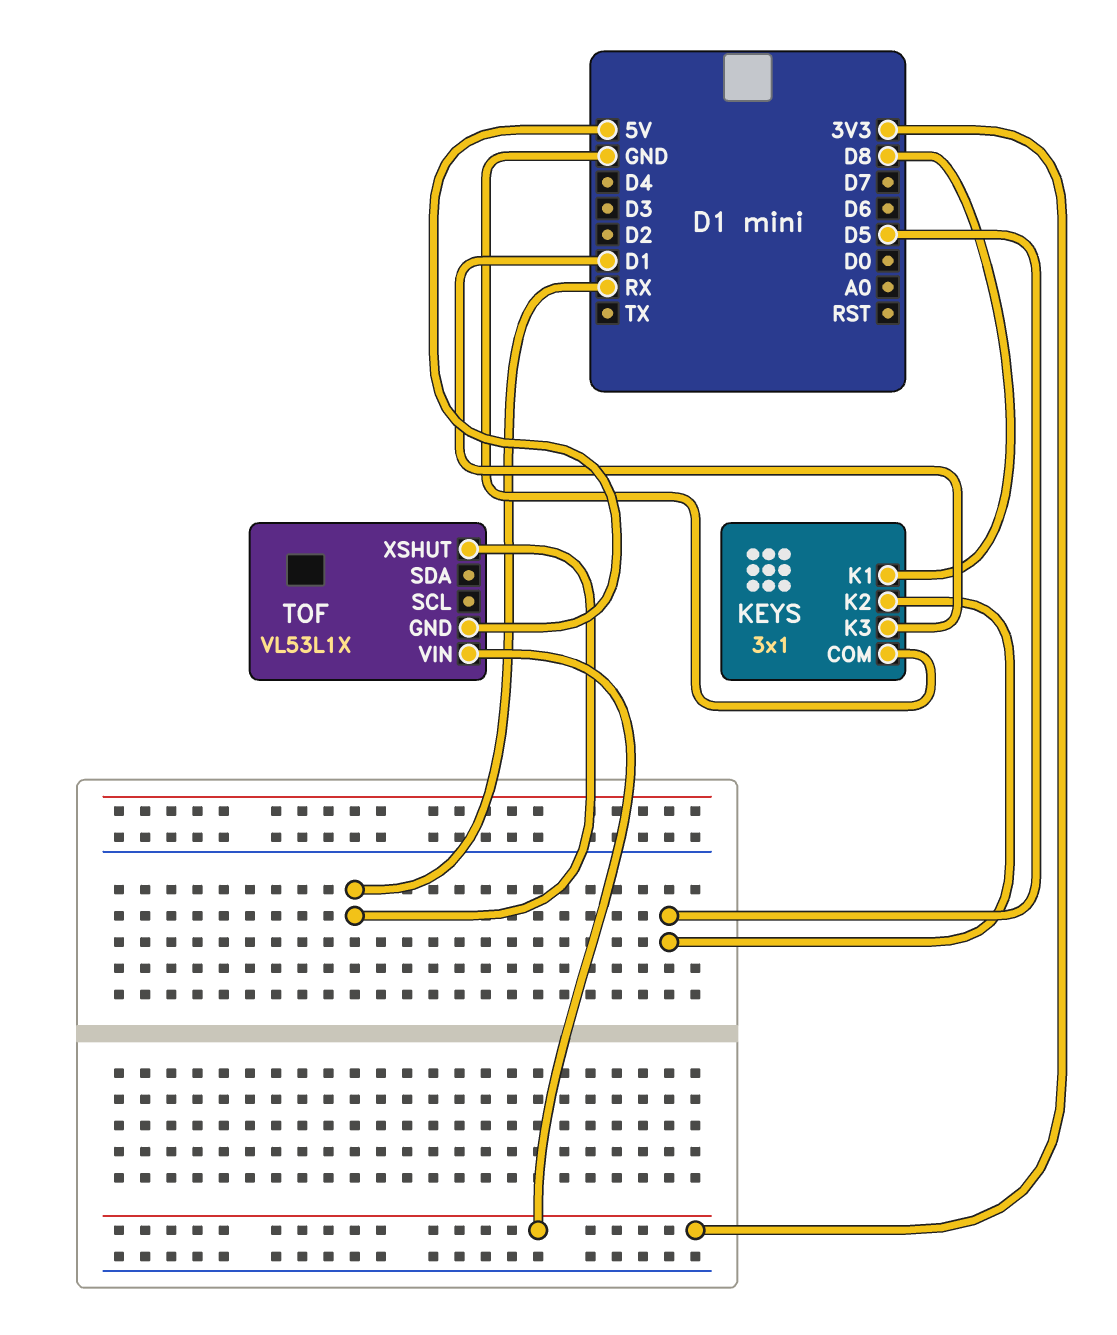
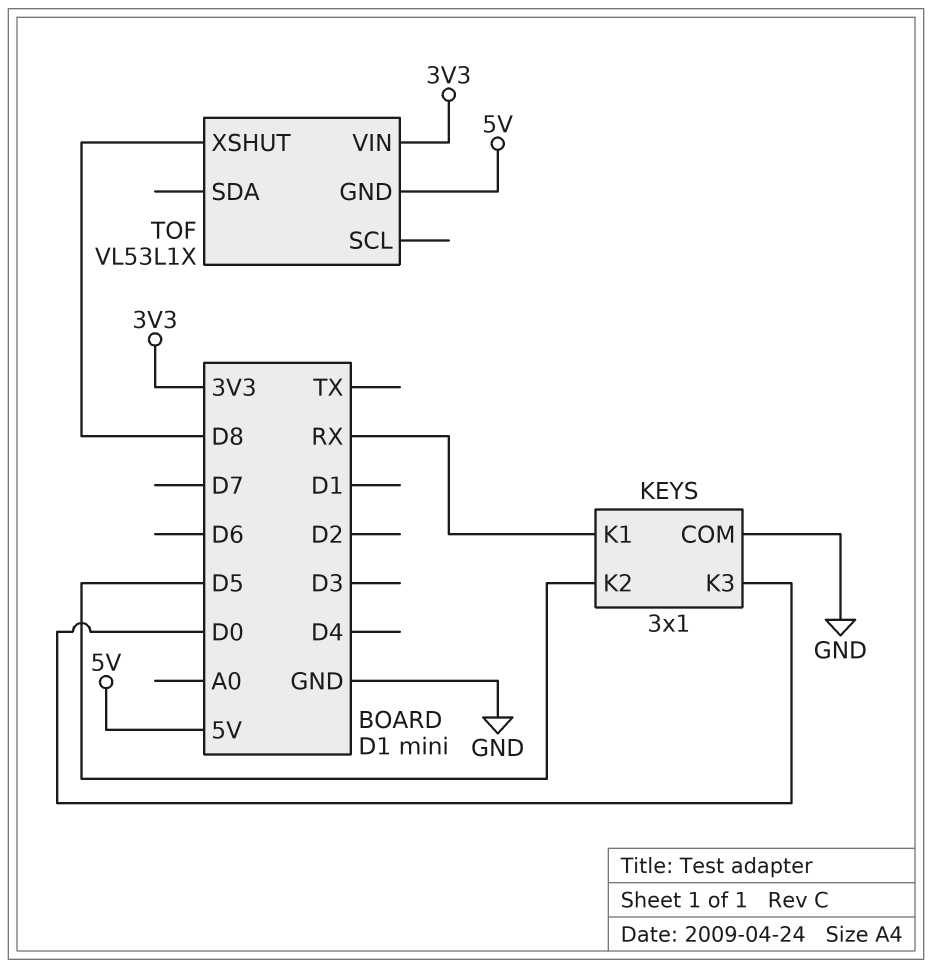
KEYS pin K1: D8 -> RX
KEYS pin K3: D1 -> D0
TOF pin XSHUT: RX -> D8

